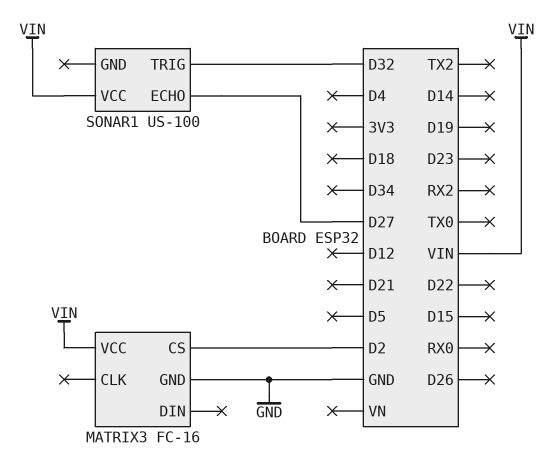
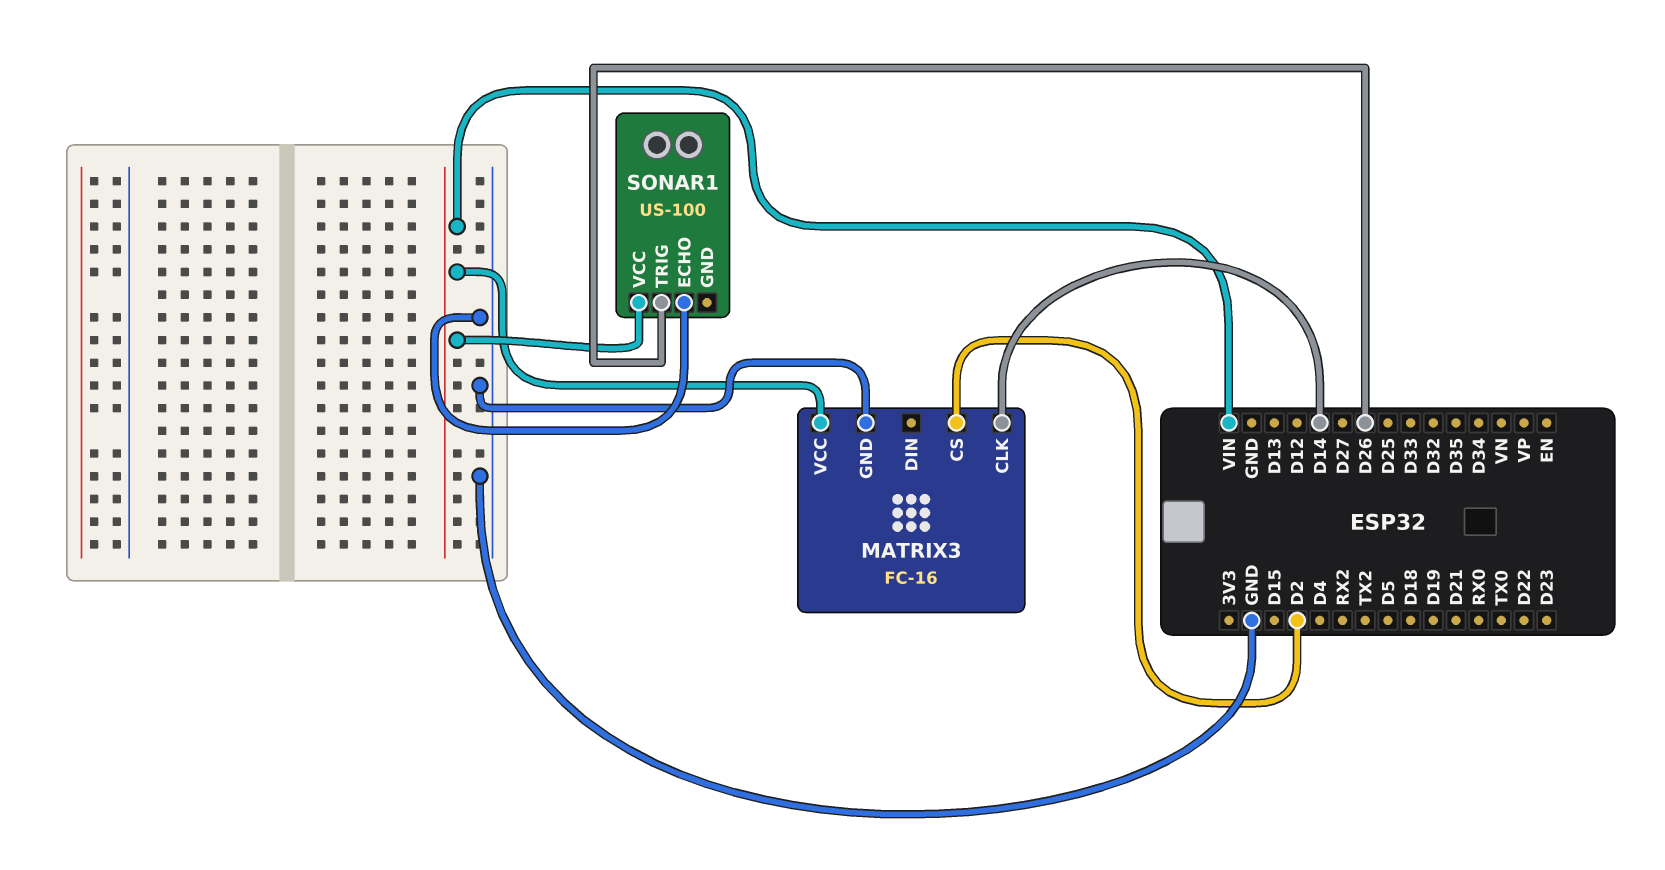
MATRIX3 pin CLK: none -> D14
SONAR1 pin ECHO: D27 -> GND
SONAR1 pin TRIG: D32 -> D26

